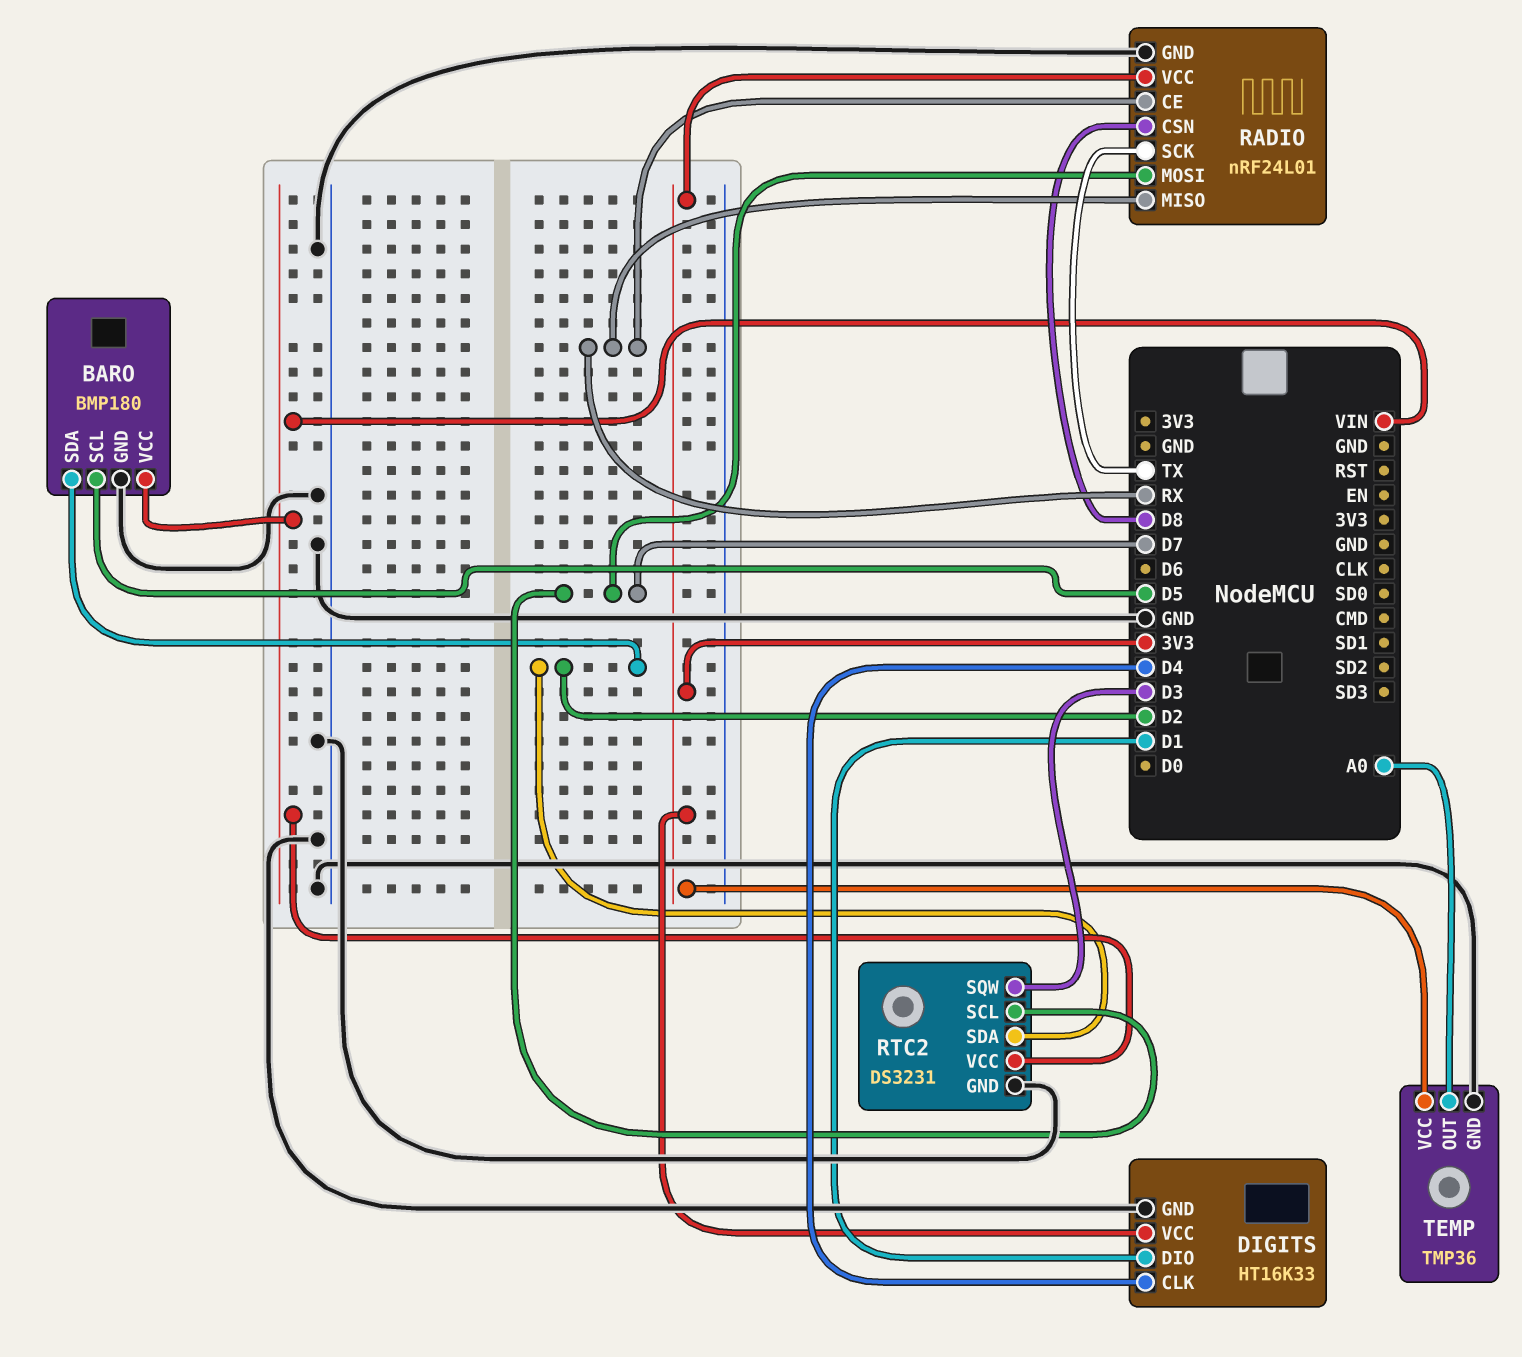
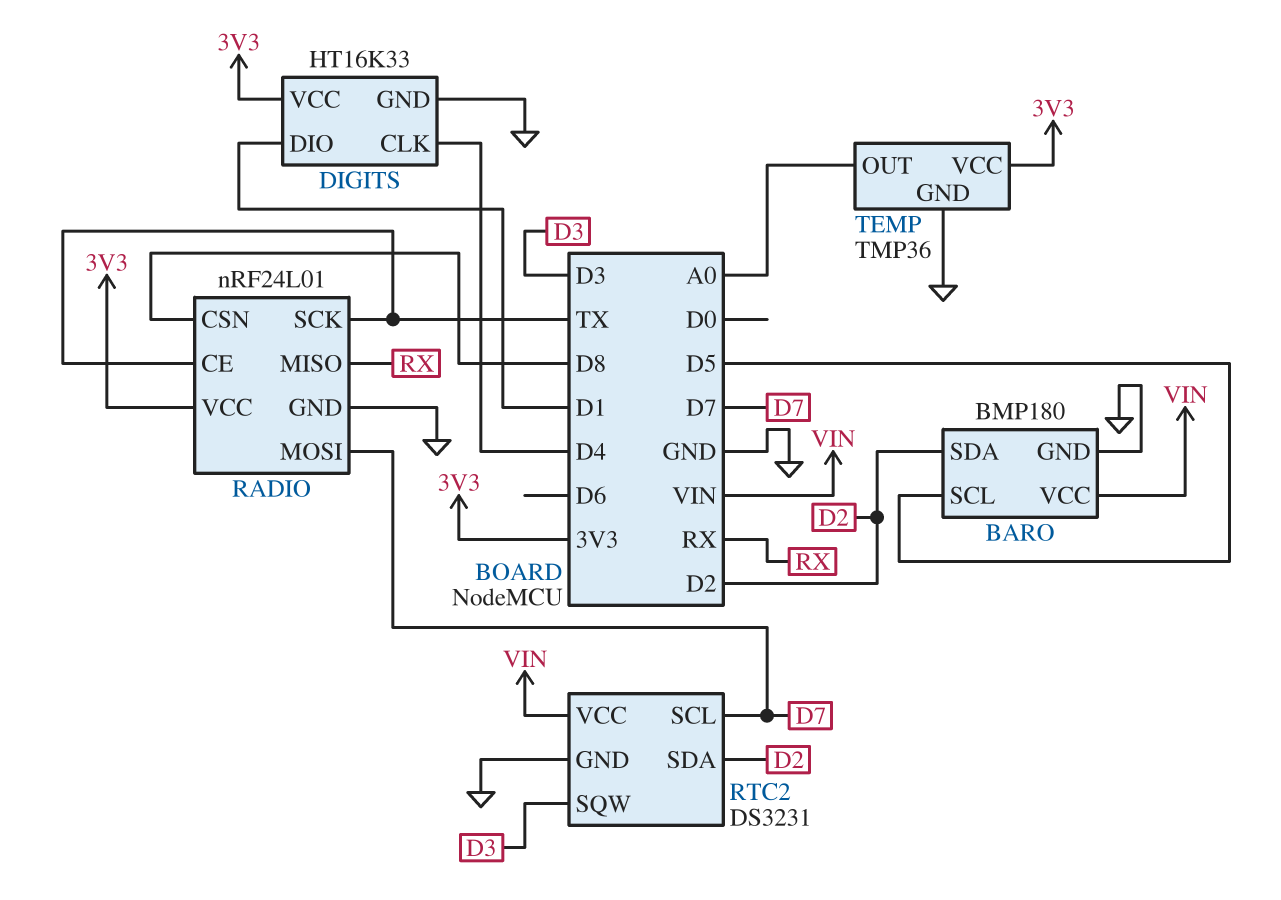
RADIO pin CE: RX -> TX

